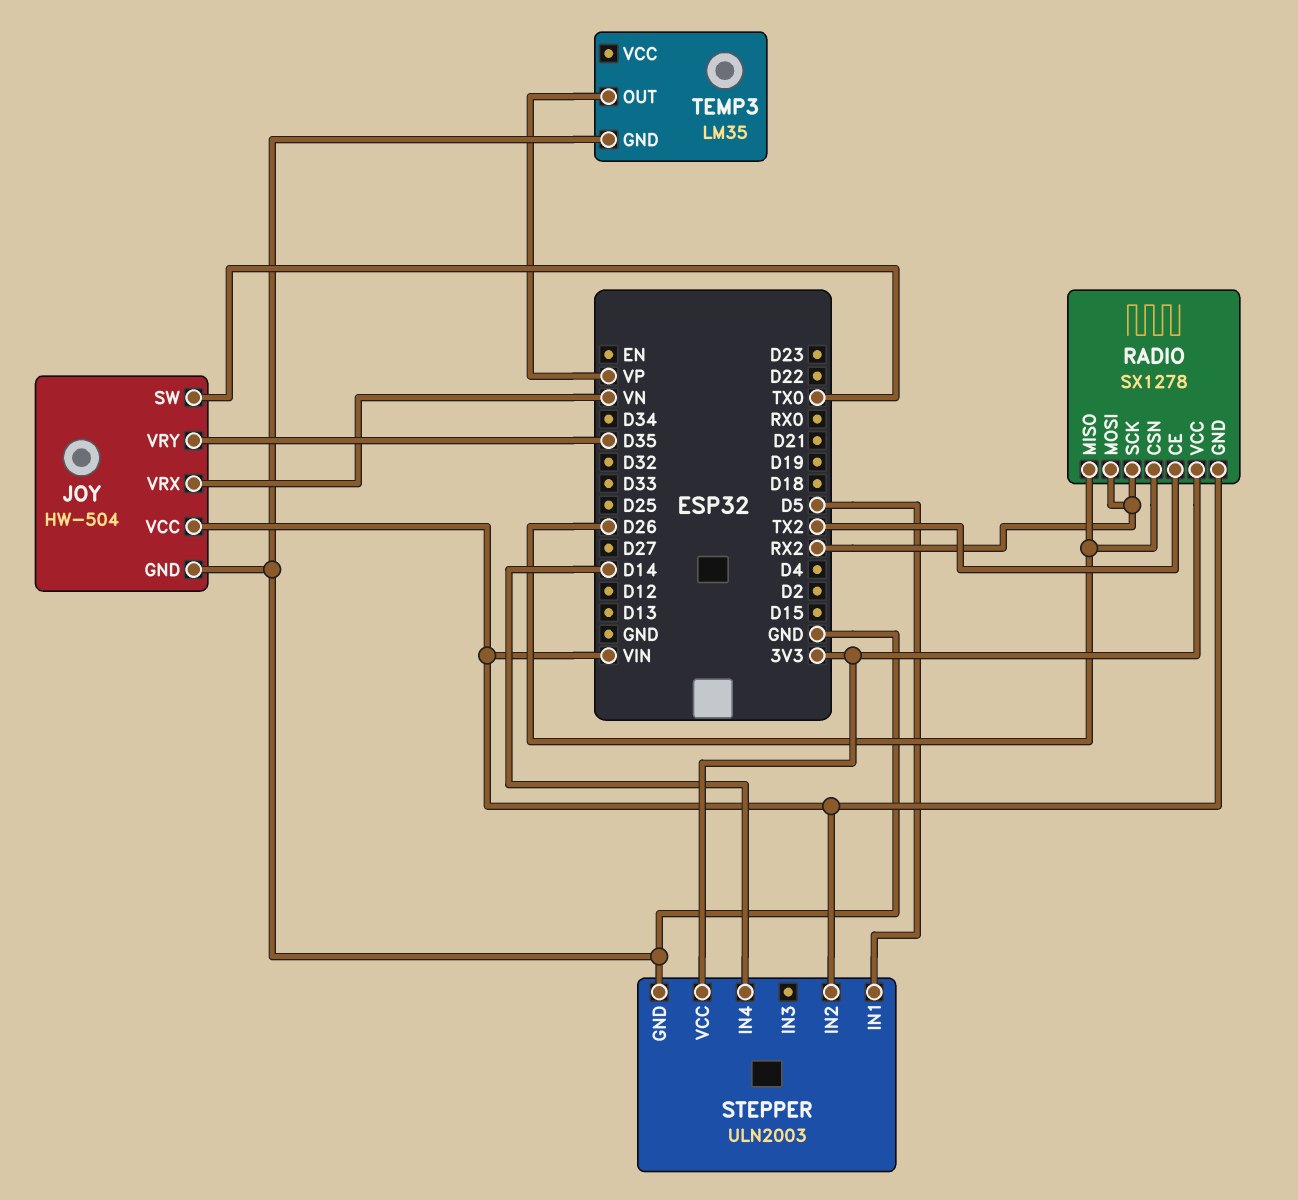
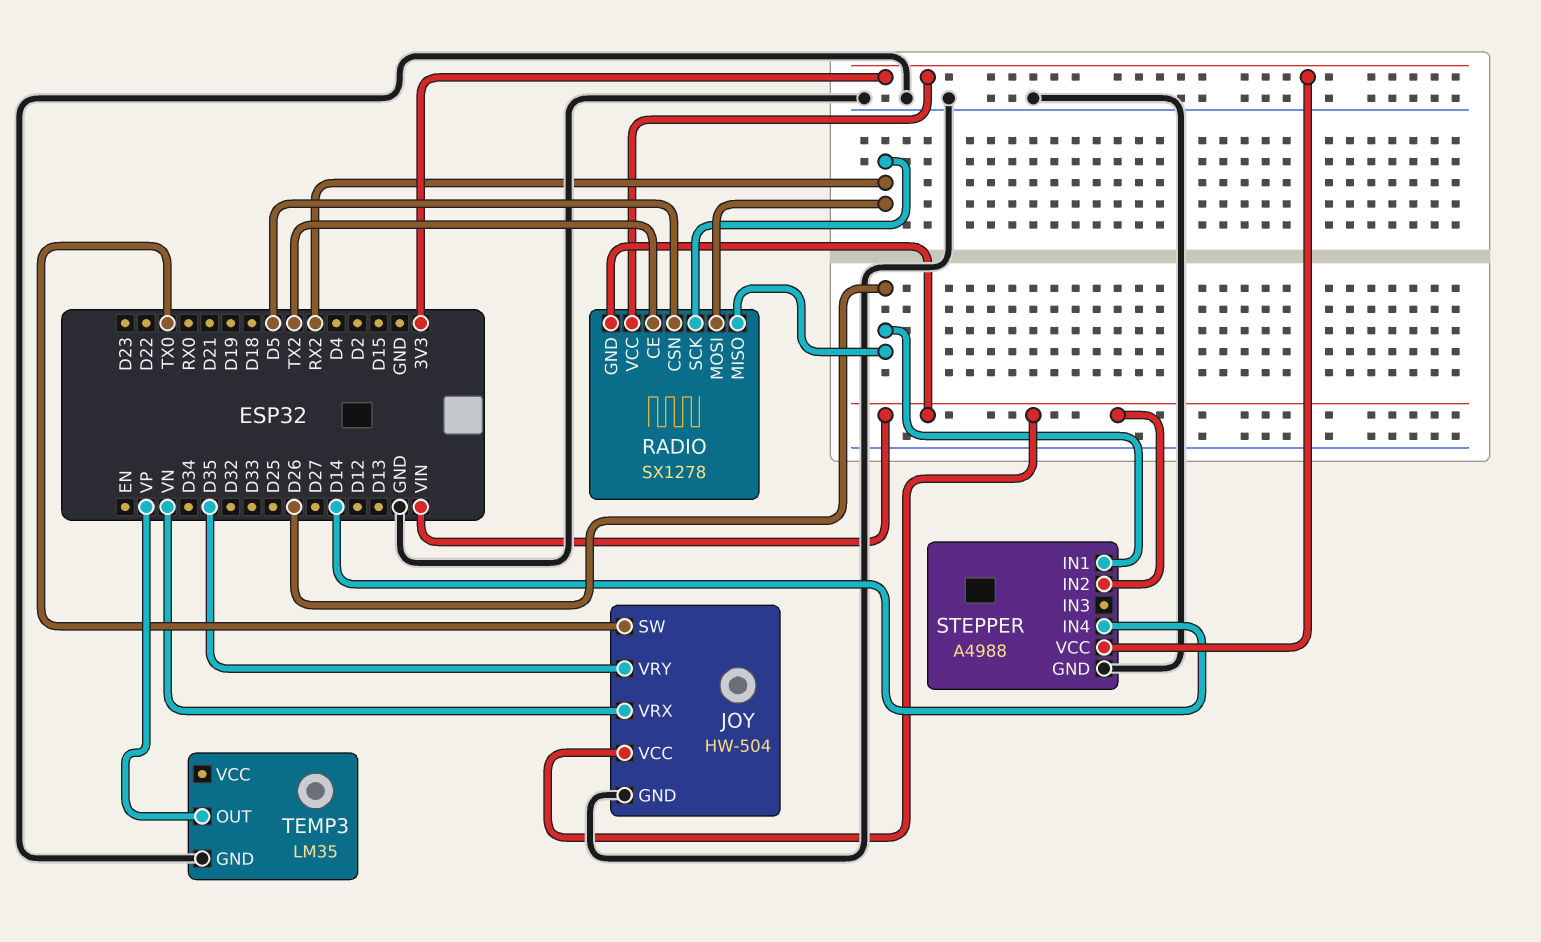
RADIO pin CSN: D26 -> D5
STEPPER: ULN2003 -> A4988
STEPPER pin IN1: D5 -> D26

